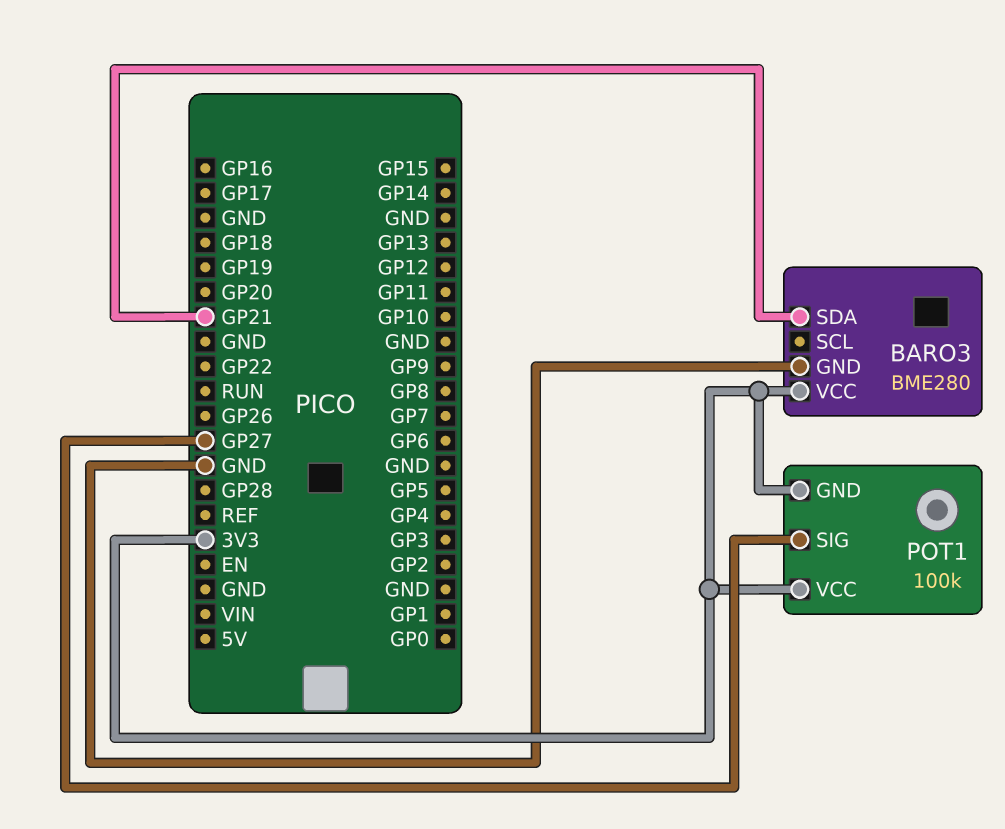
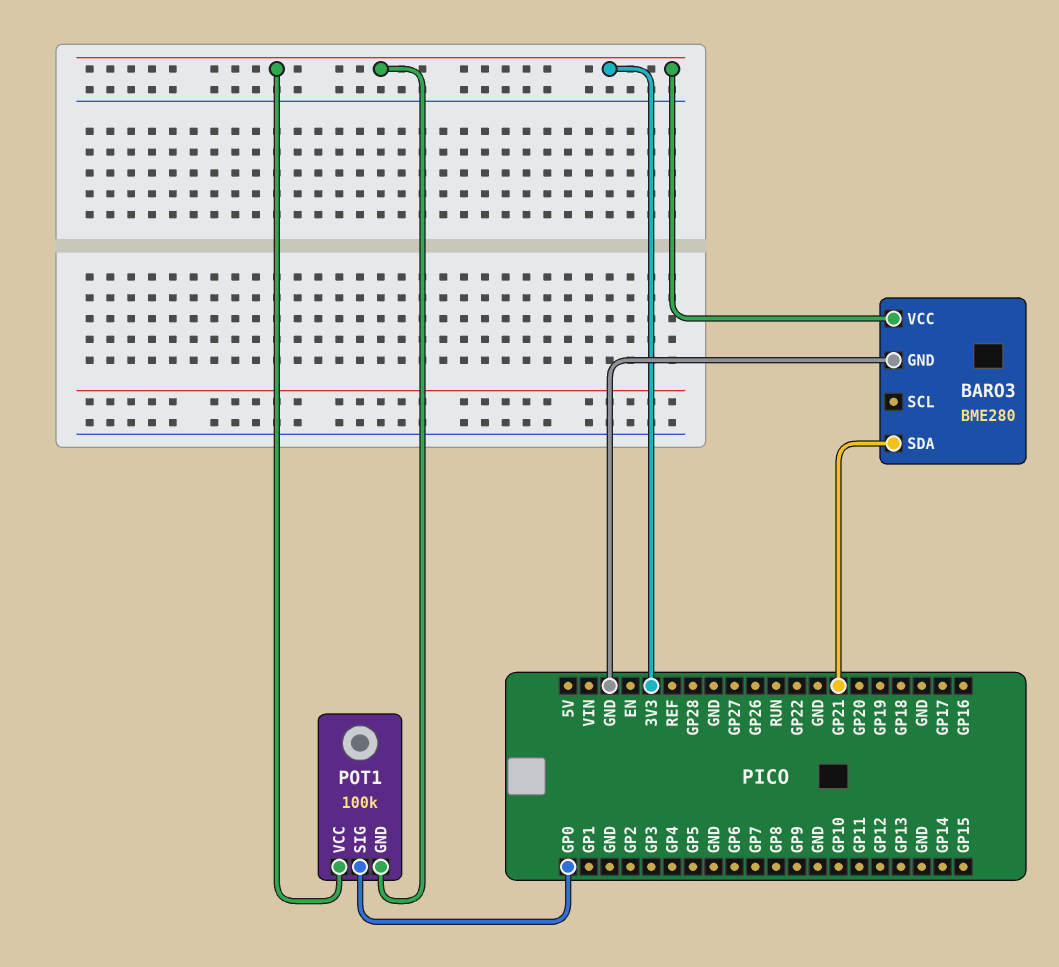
POT1 pin SIG: GP27 -> GP0

